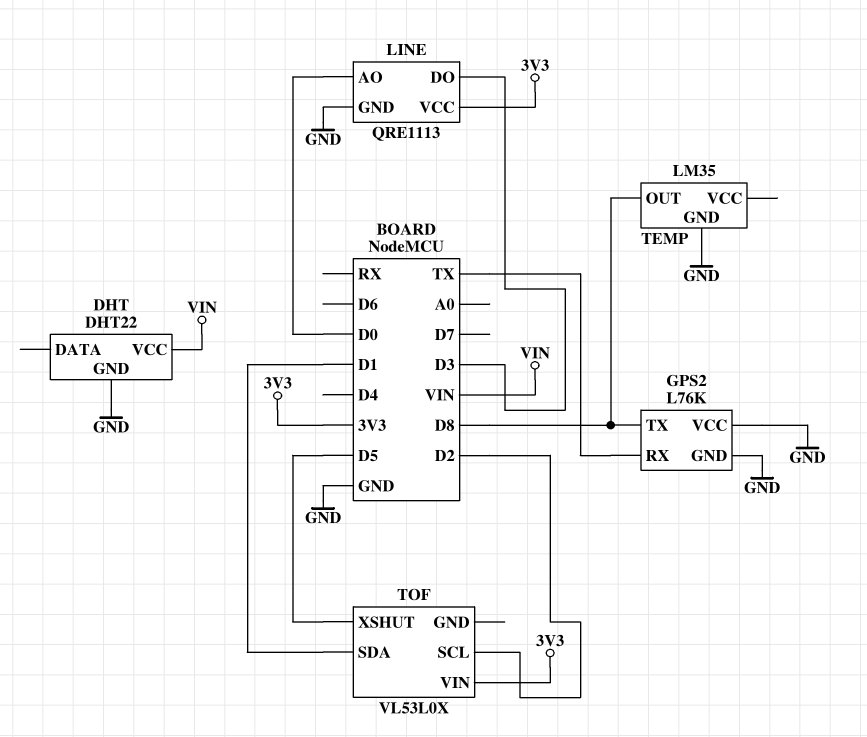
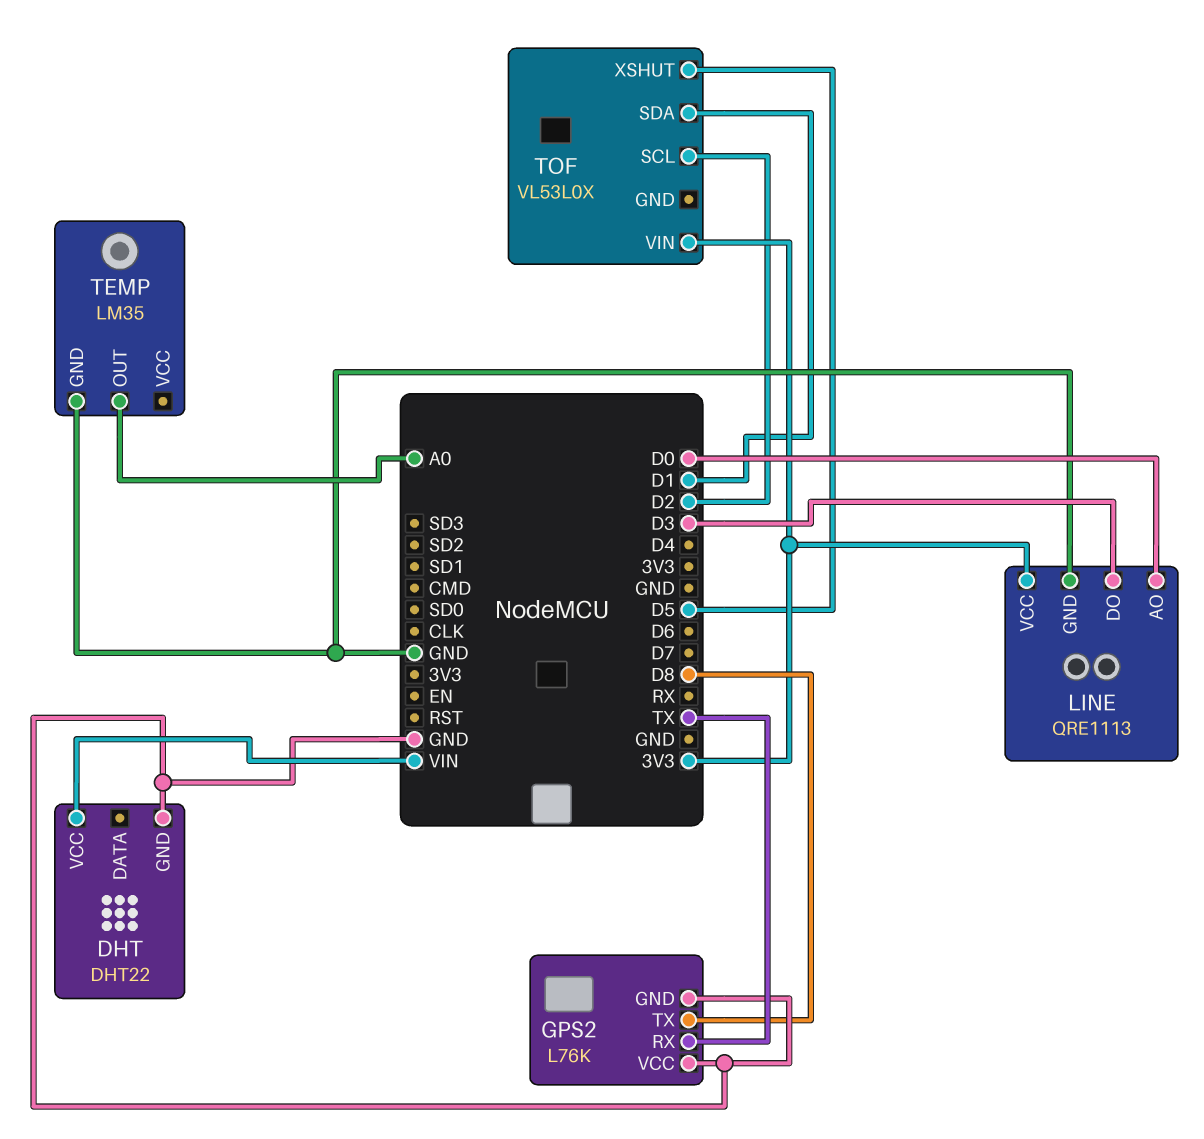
TEMP pin OUT: D8 -> A0

